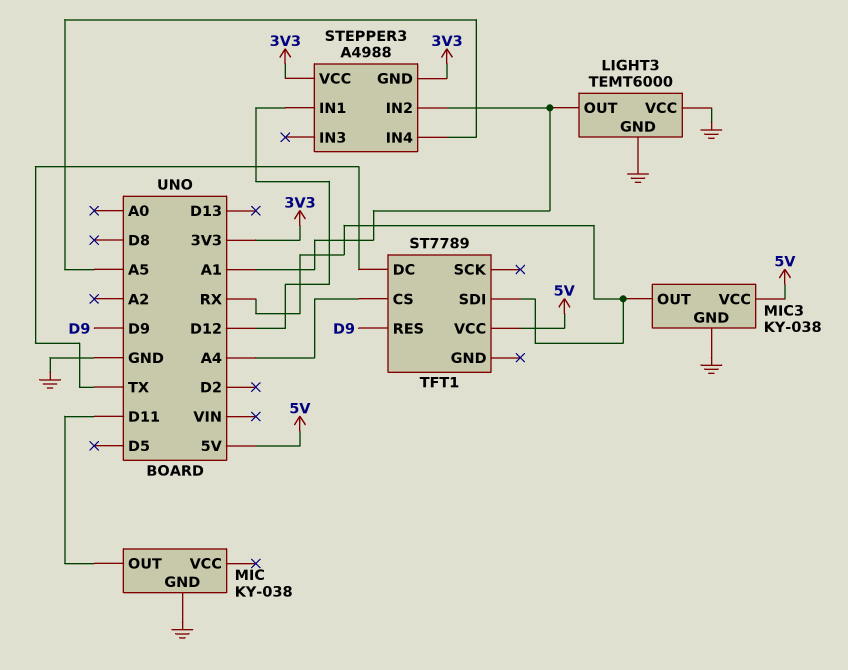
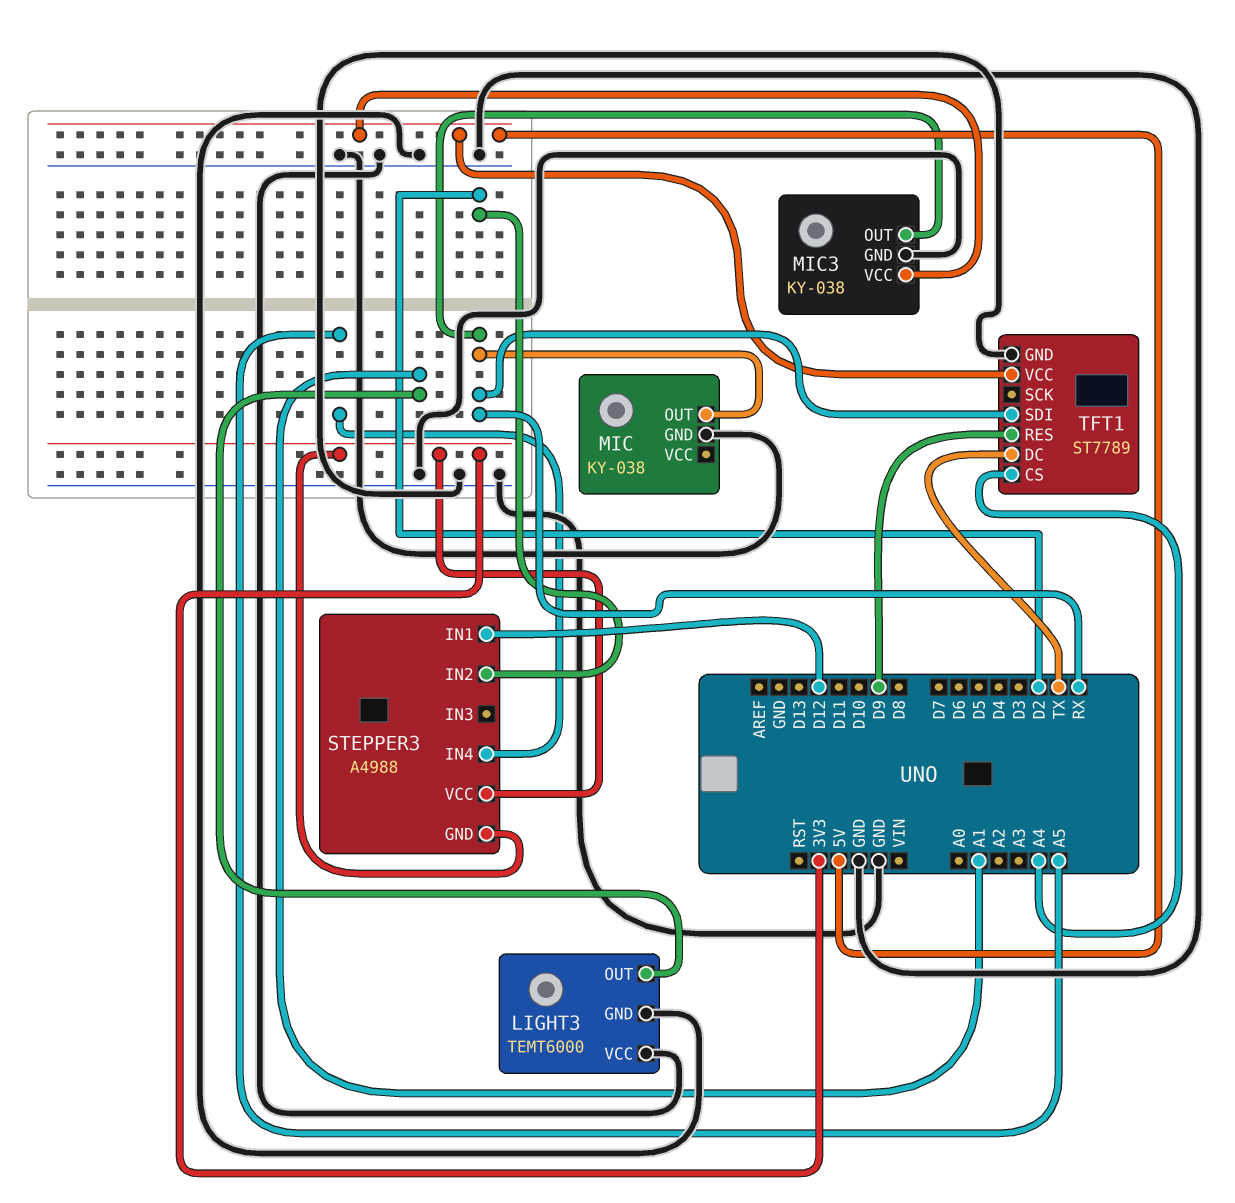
MIC pin OUT: D11 -> RX
STEPPER3 pin IN2: A1 -> D2
TFT1 pin GND: none -> GND

